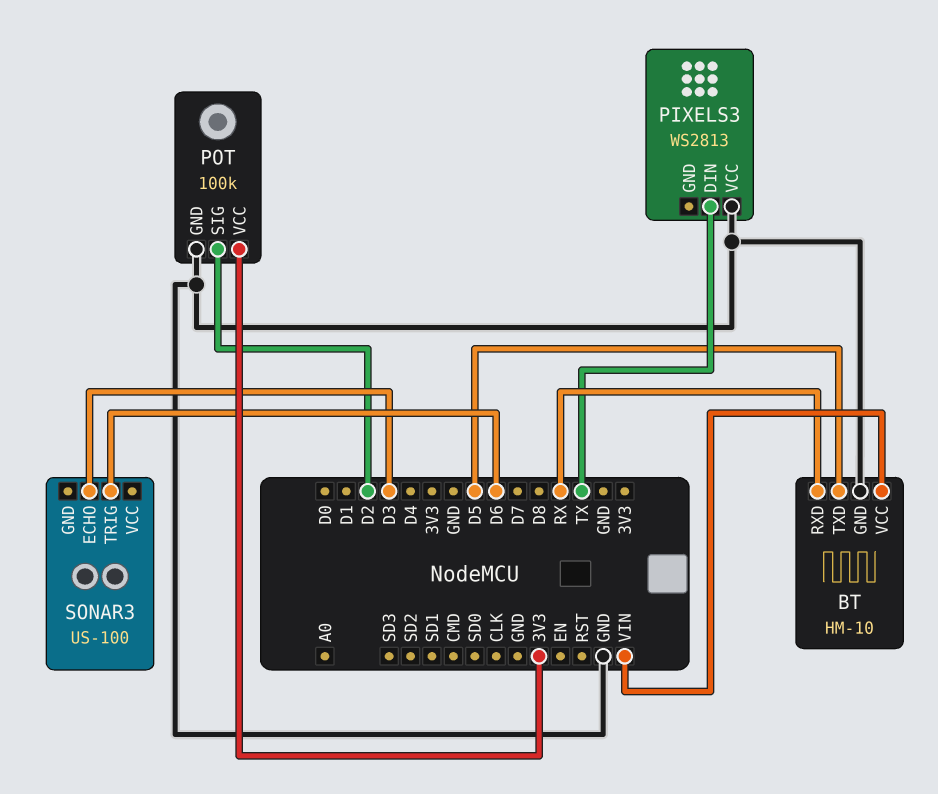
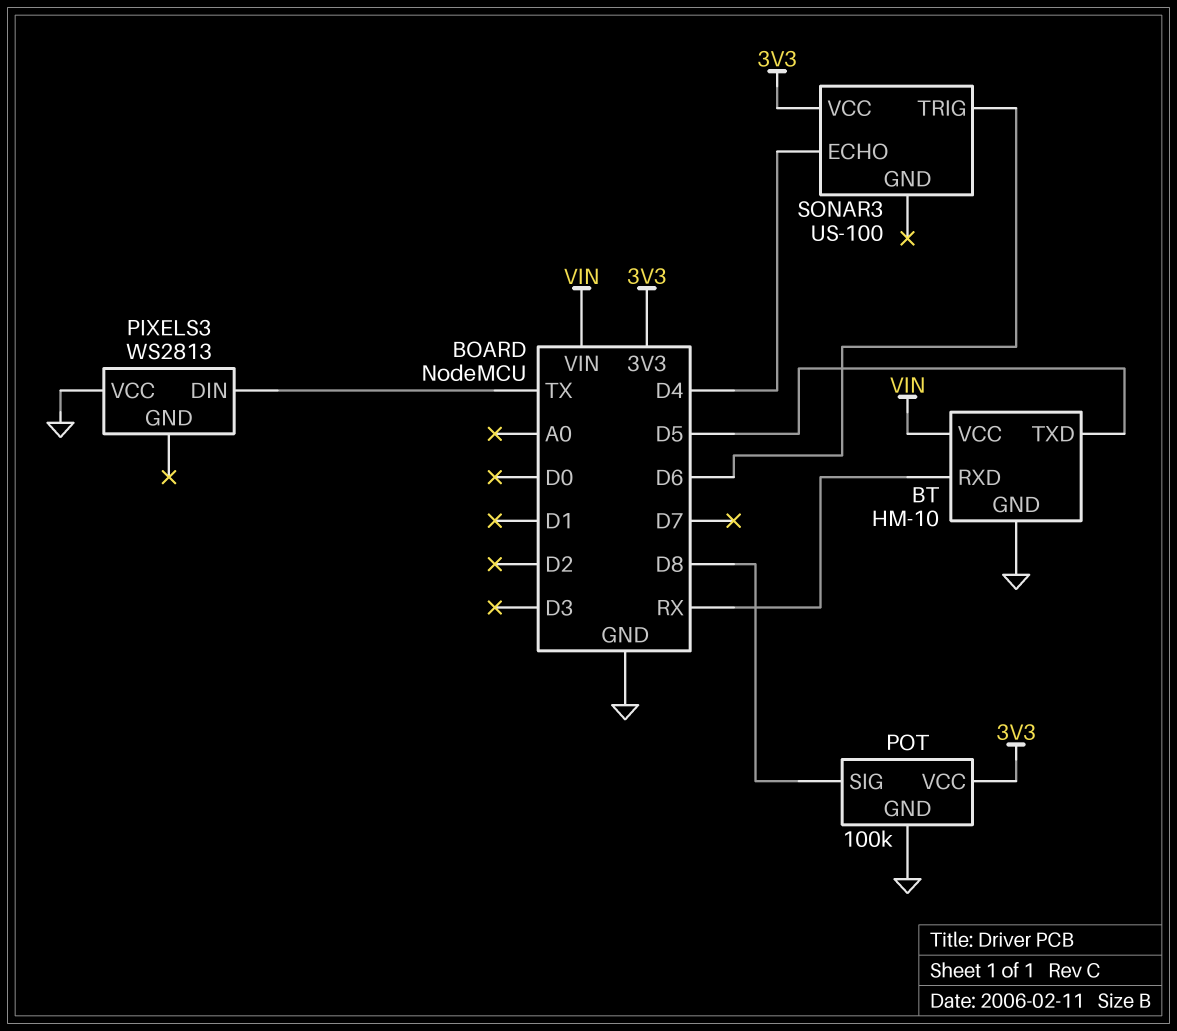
POT pin SIG: D2 -> D8
SONAR3 pin ECHO: D3 -> D4
SONAR3 pin VCC: none -> 3V3

